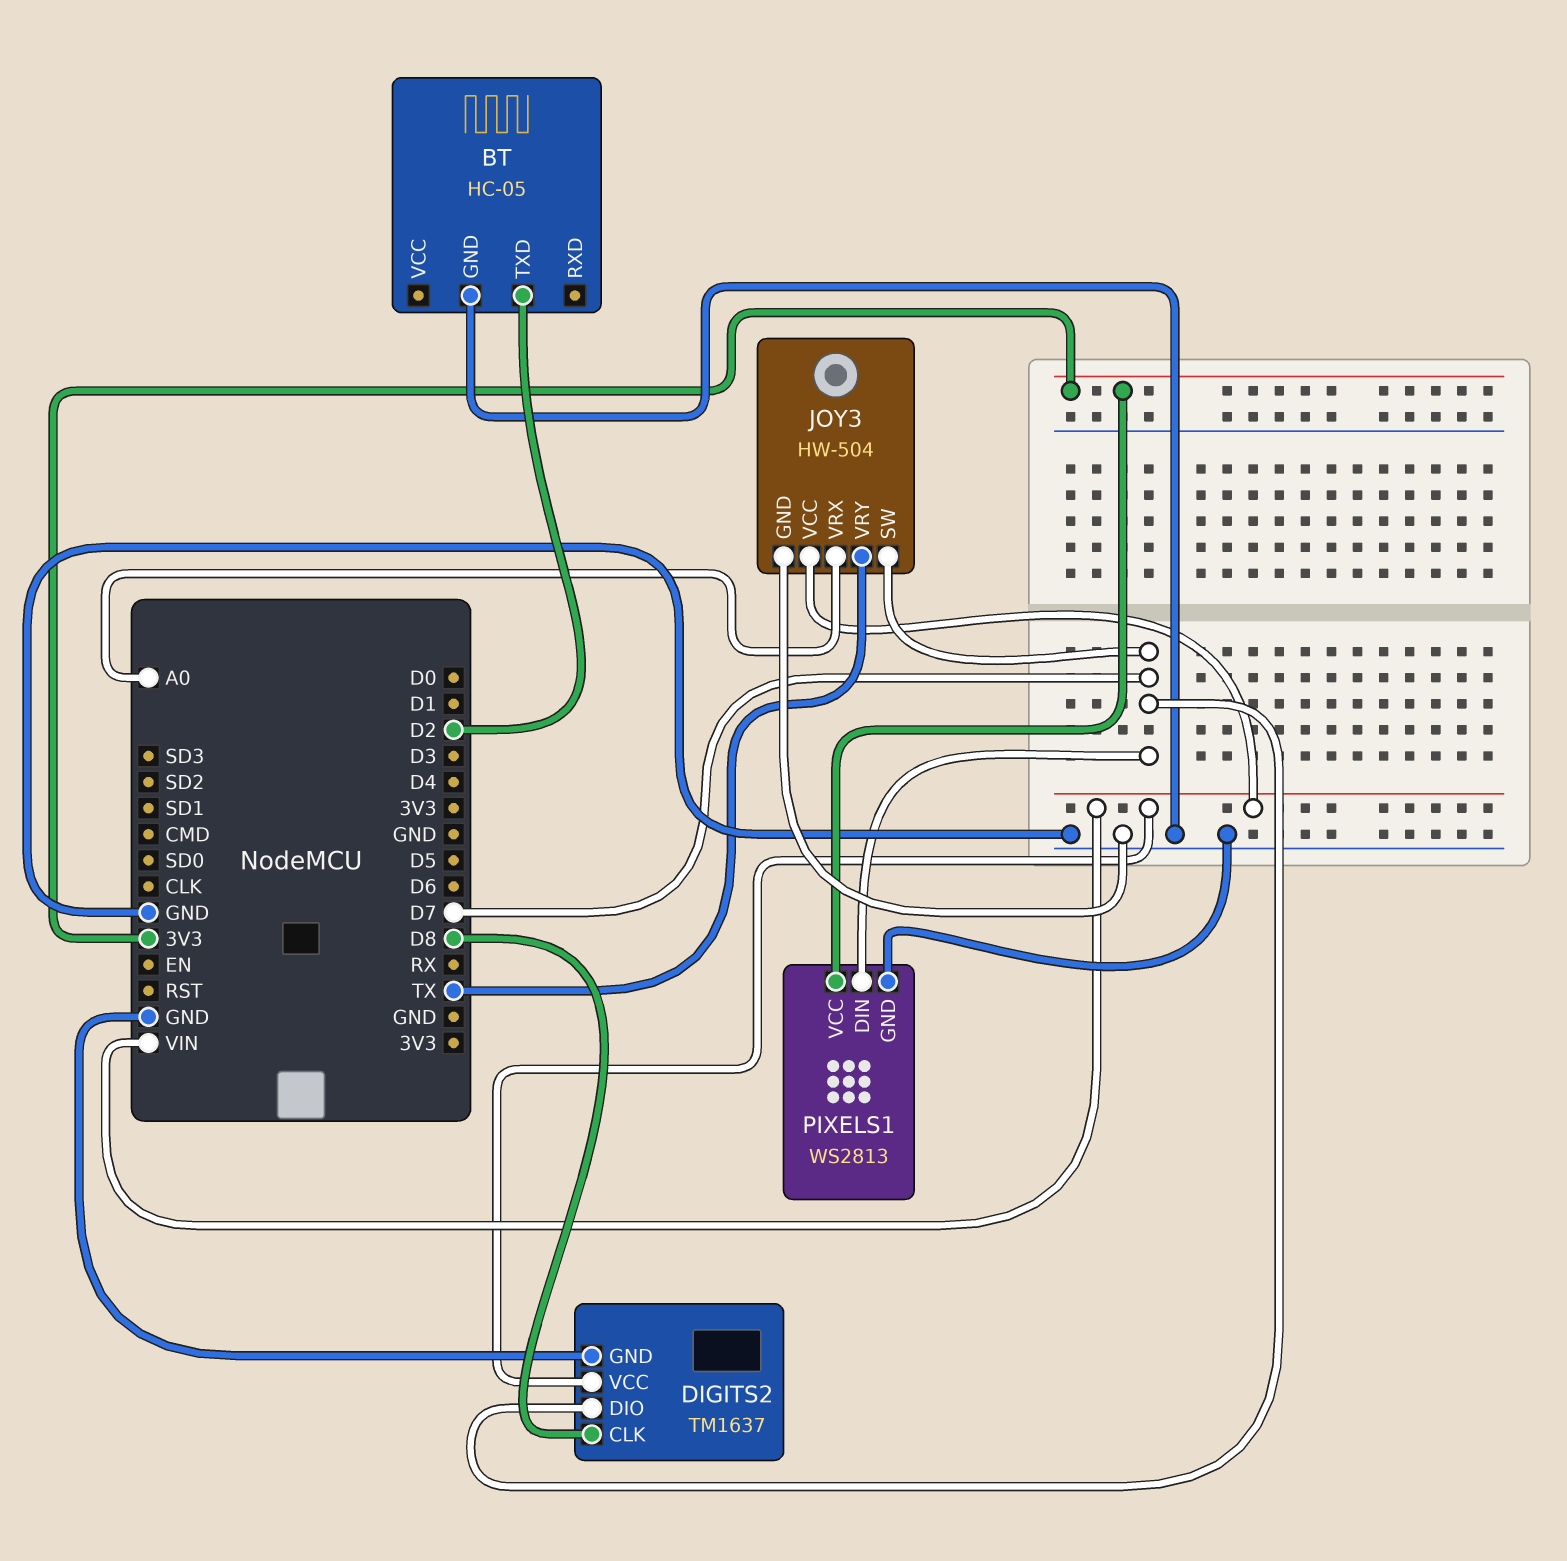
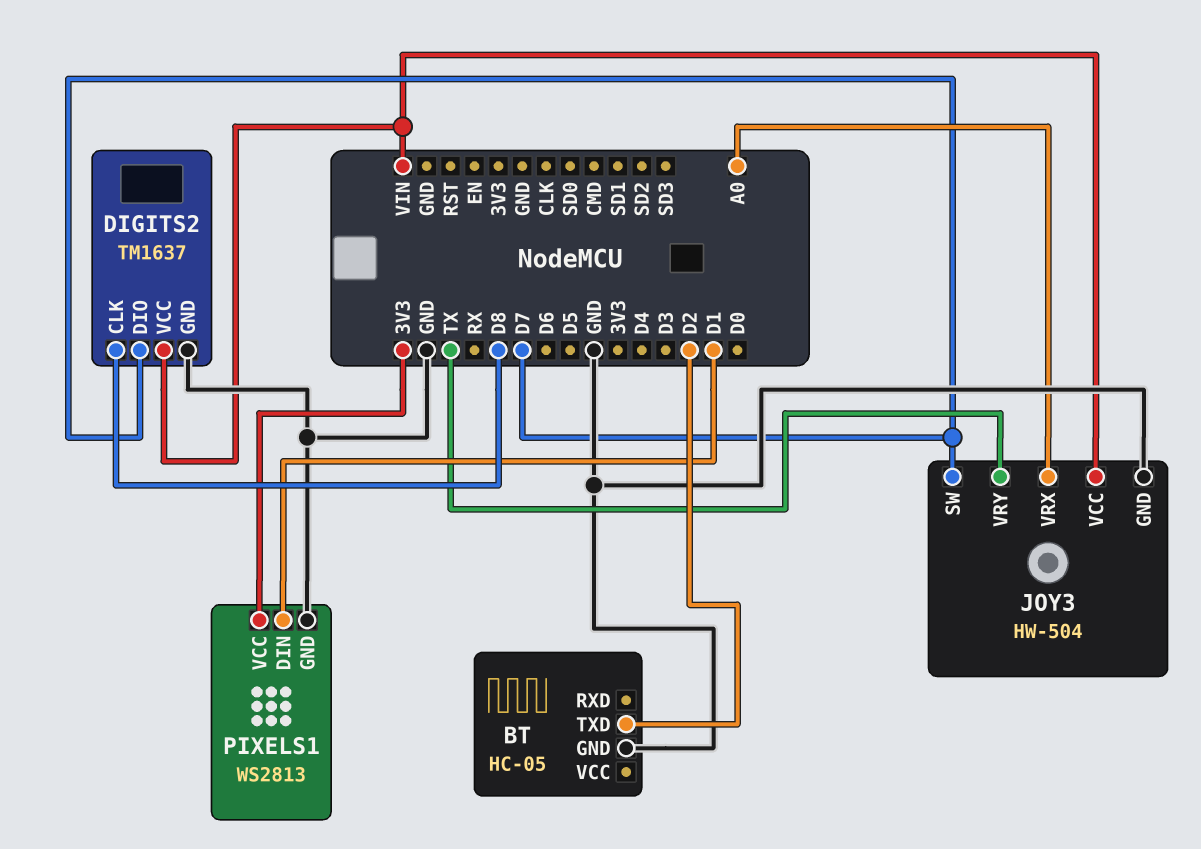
PIXELS1 pin DIN: D7 -> D1

